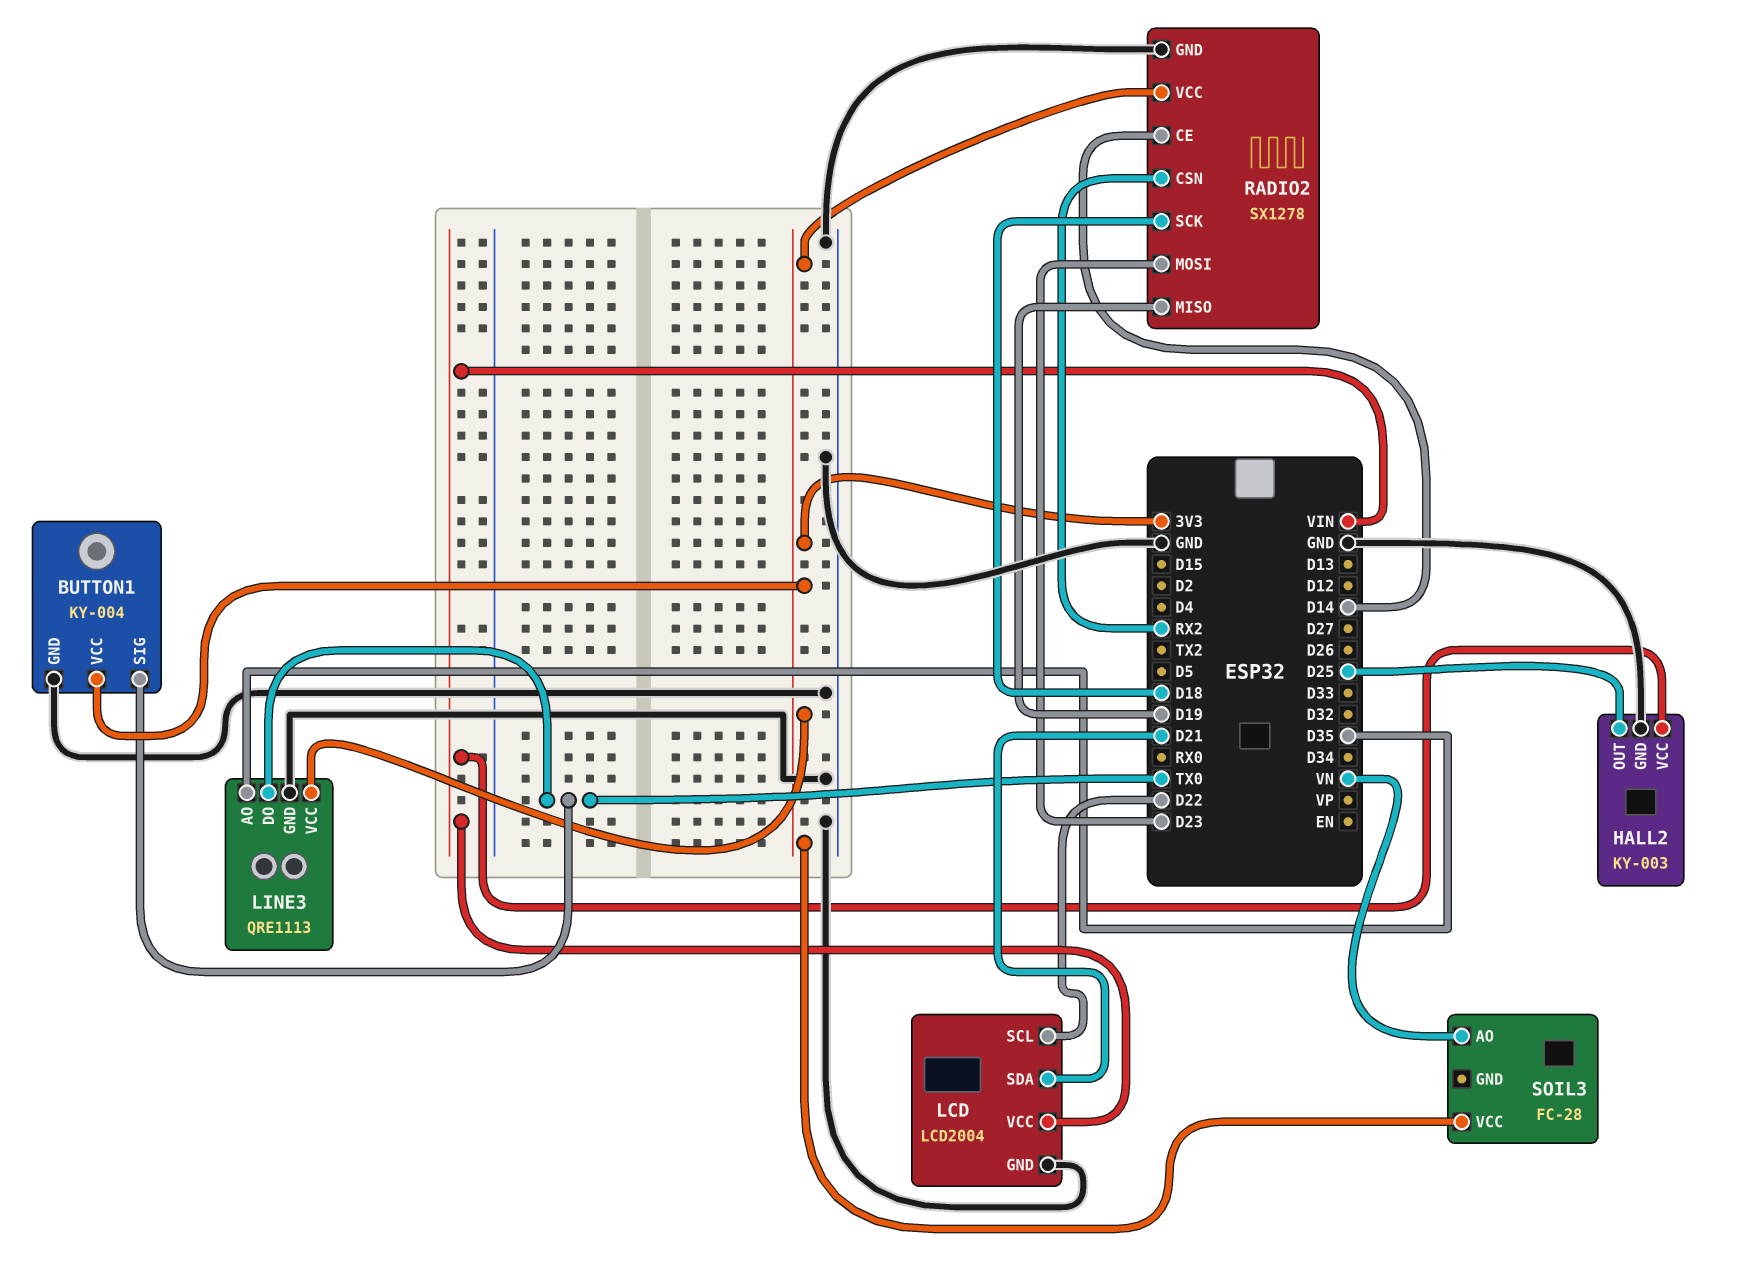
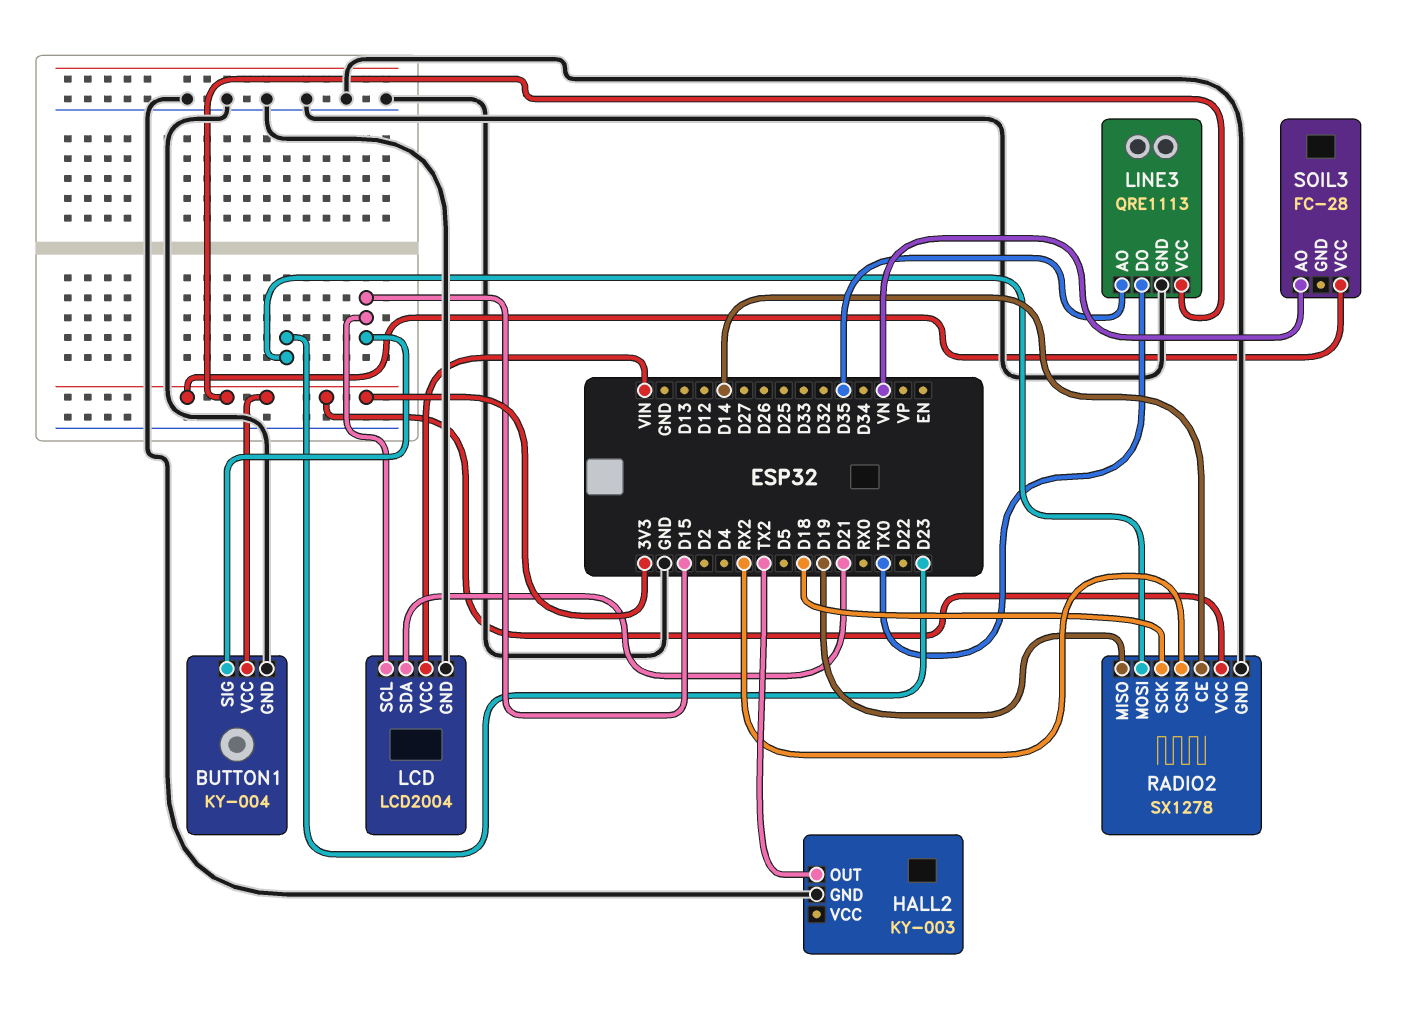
BUTTON1 pin SIG: TX0 -> D15
HALL2 pin OUT: D25 -> TX2
HALL2 pin VCC: VIN -> none
LCD pin SCL: D22 -> D15

